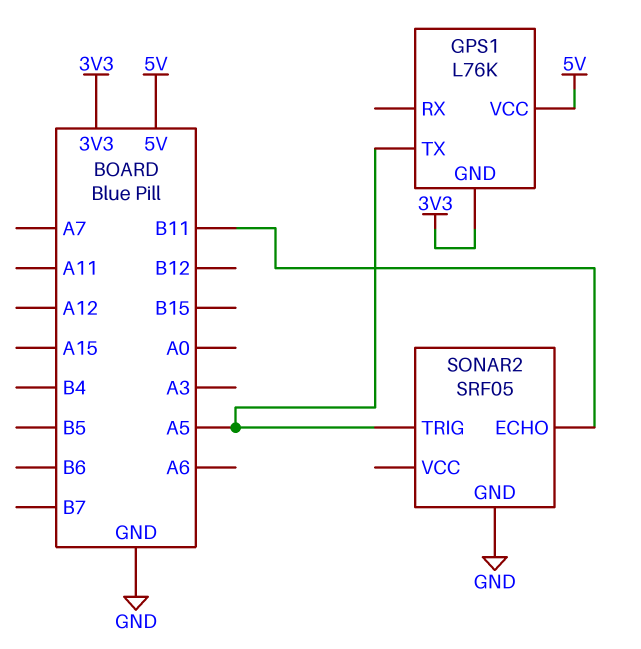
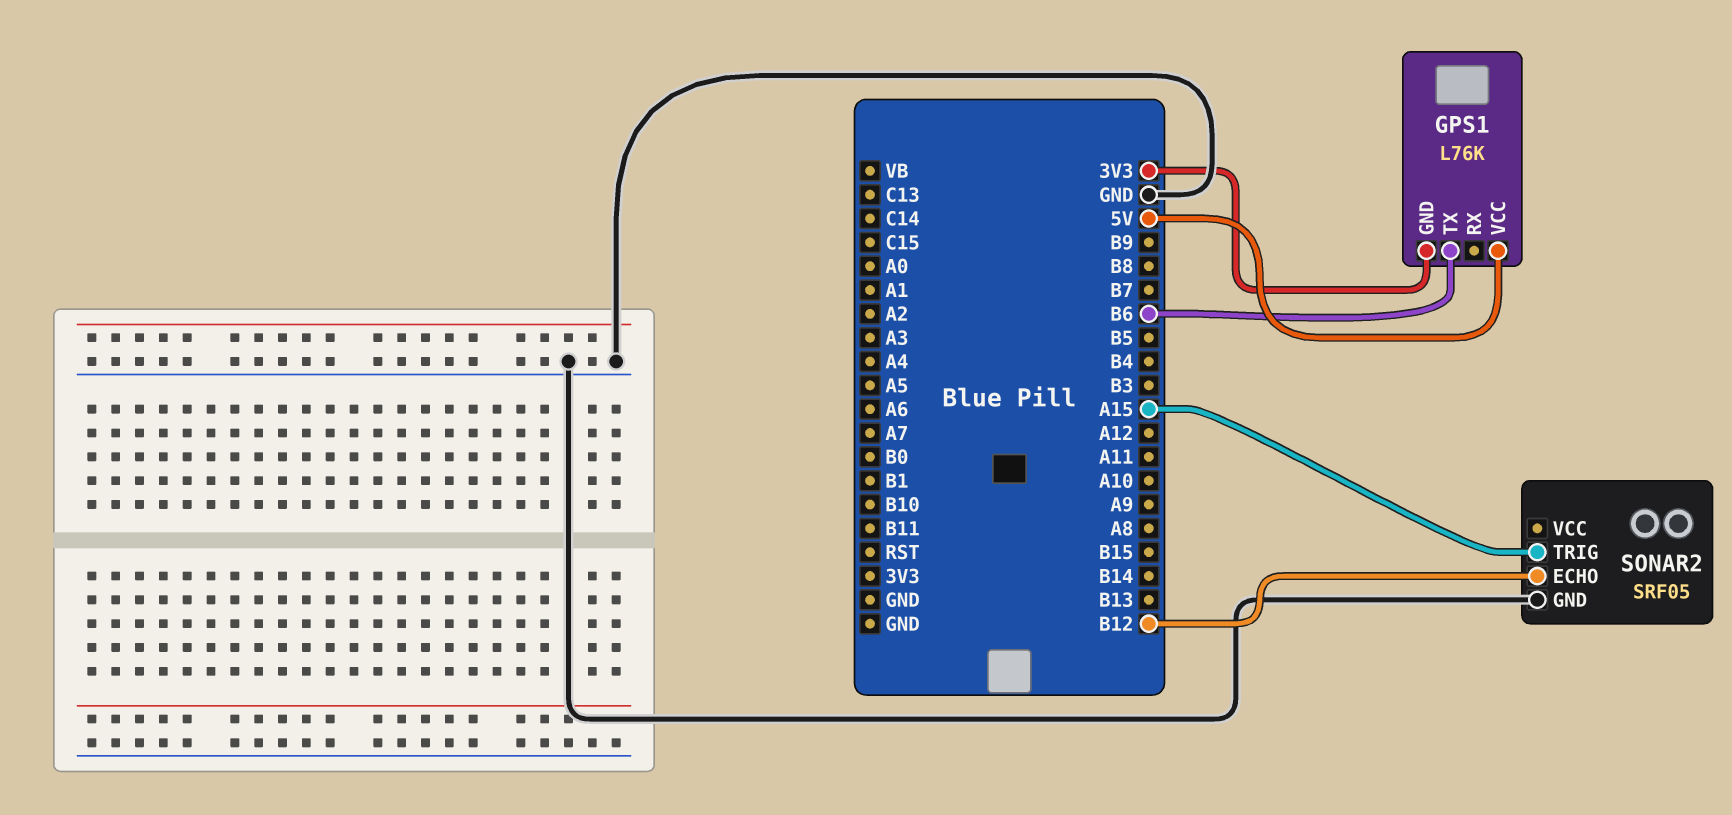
GPS1 pin TX: A5 -> B6
SONAR2 pin ECHO: B11 -> B12
SONAR2 pin TRIG: A5 -> A15

